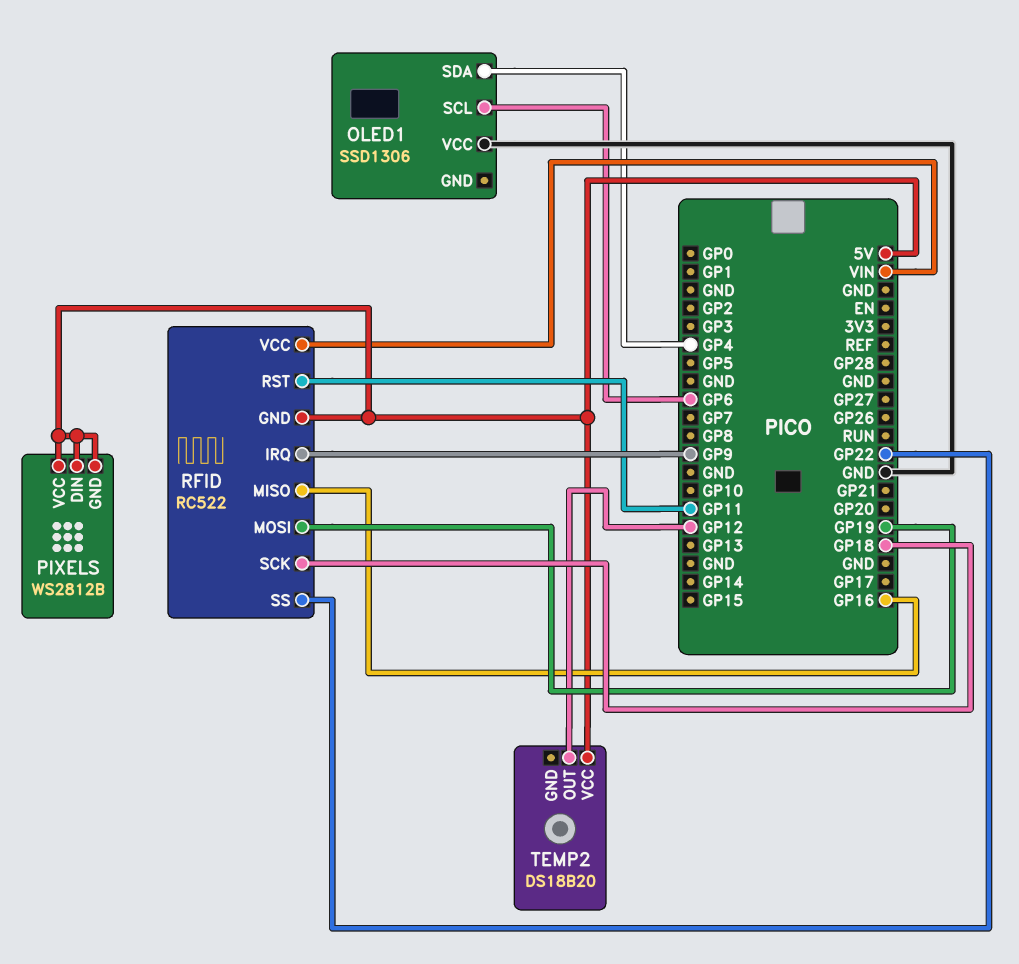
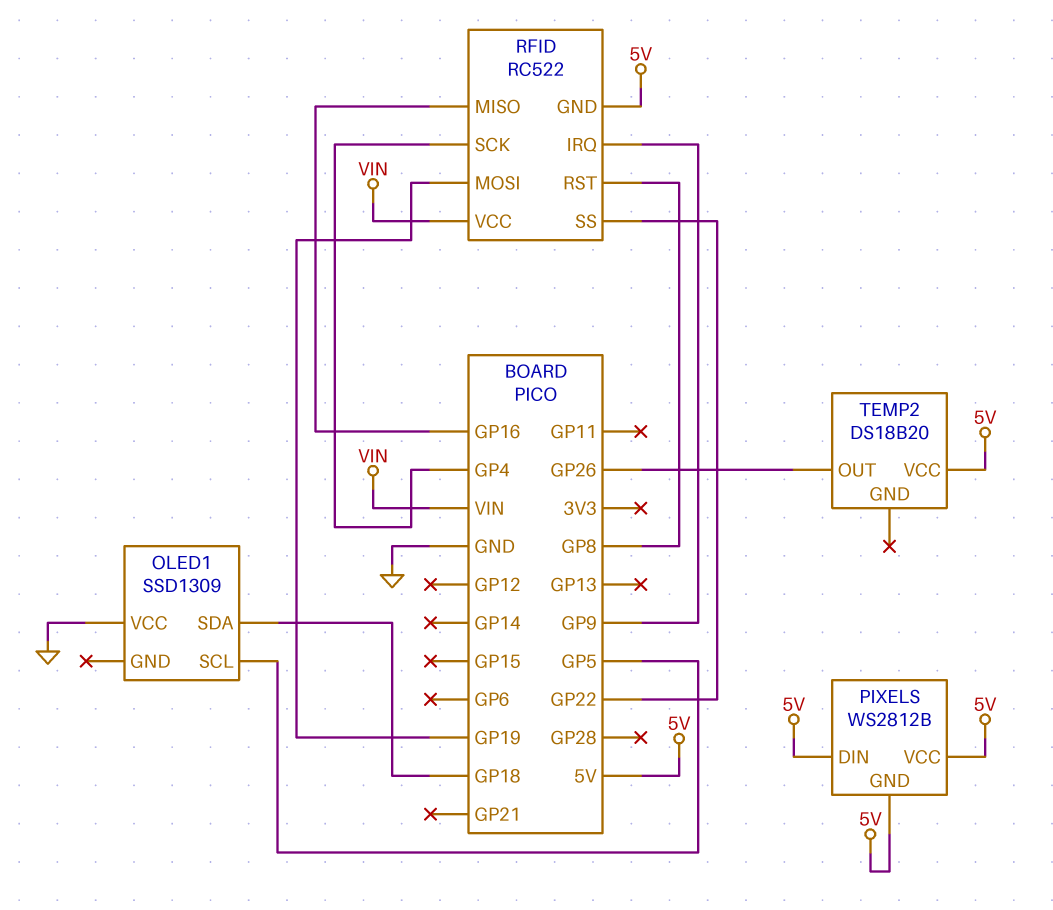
OLED1: SSD1306 -> SSD1309
OLED1 pin SCL: GP6 -> GP5
OLED1 pin SDA: GP4 -> GP18
RFID pin RST: GP11 -> GP8
RFID pin SCK: GP18 -> GP4
TEMP2 pin OUT: GP12 -> GP26

